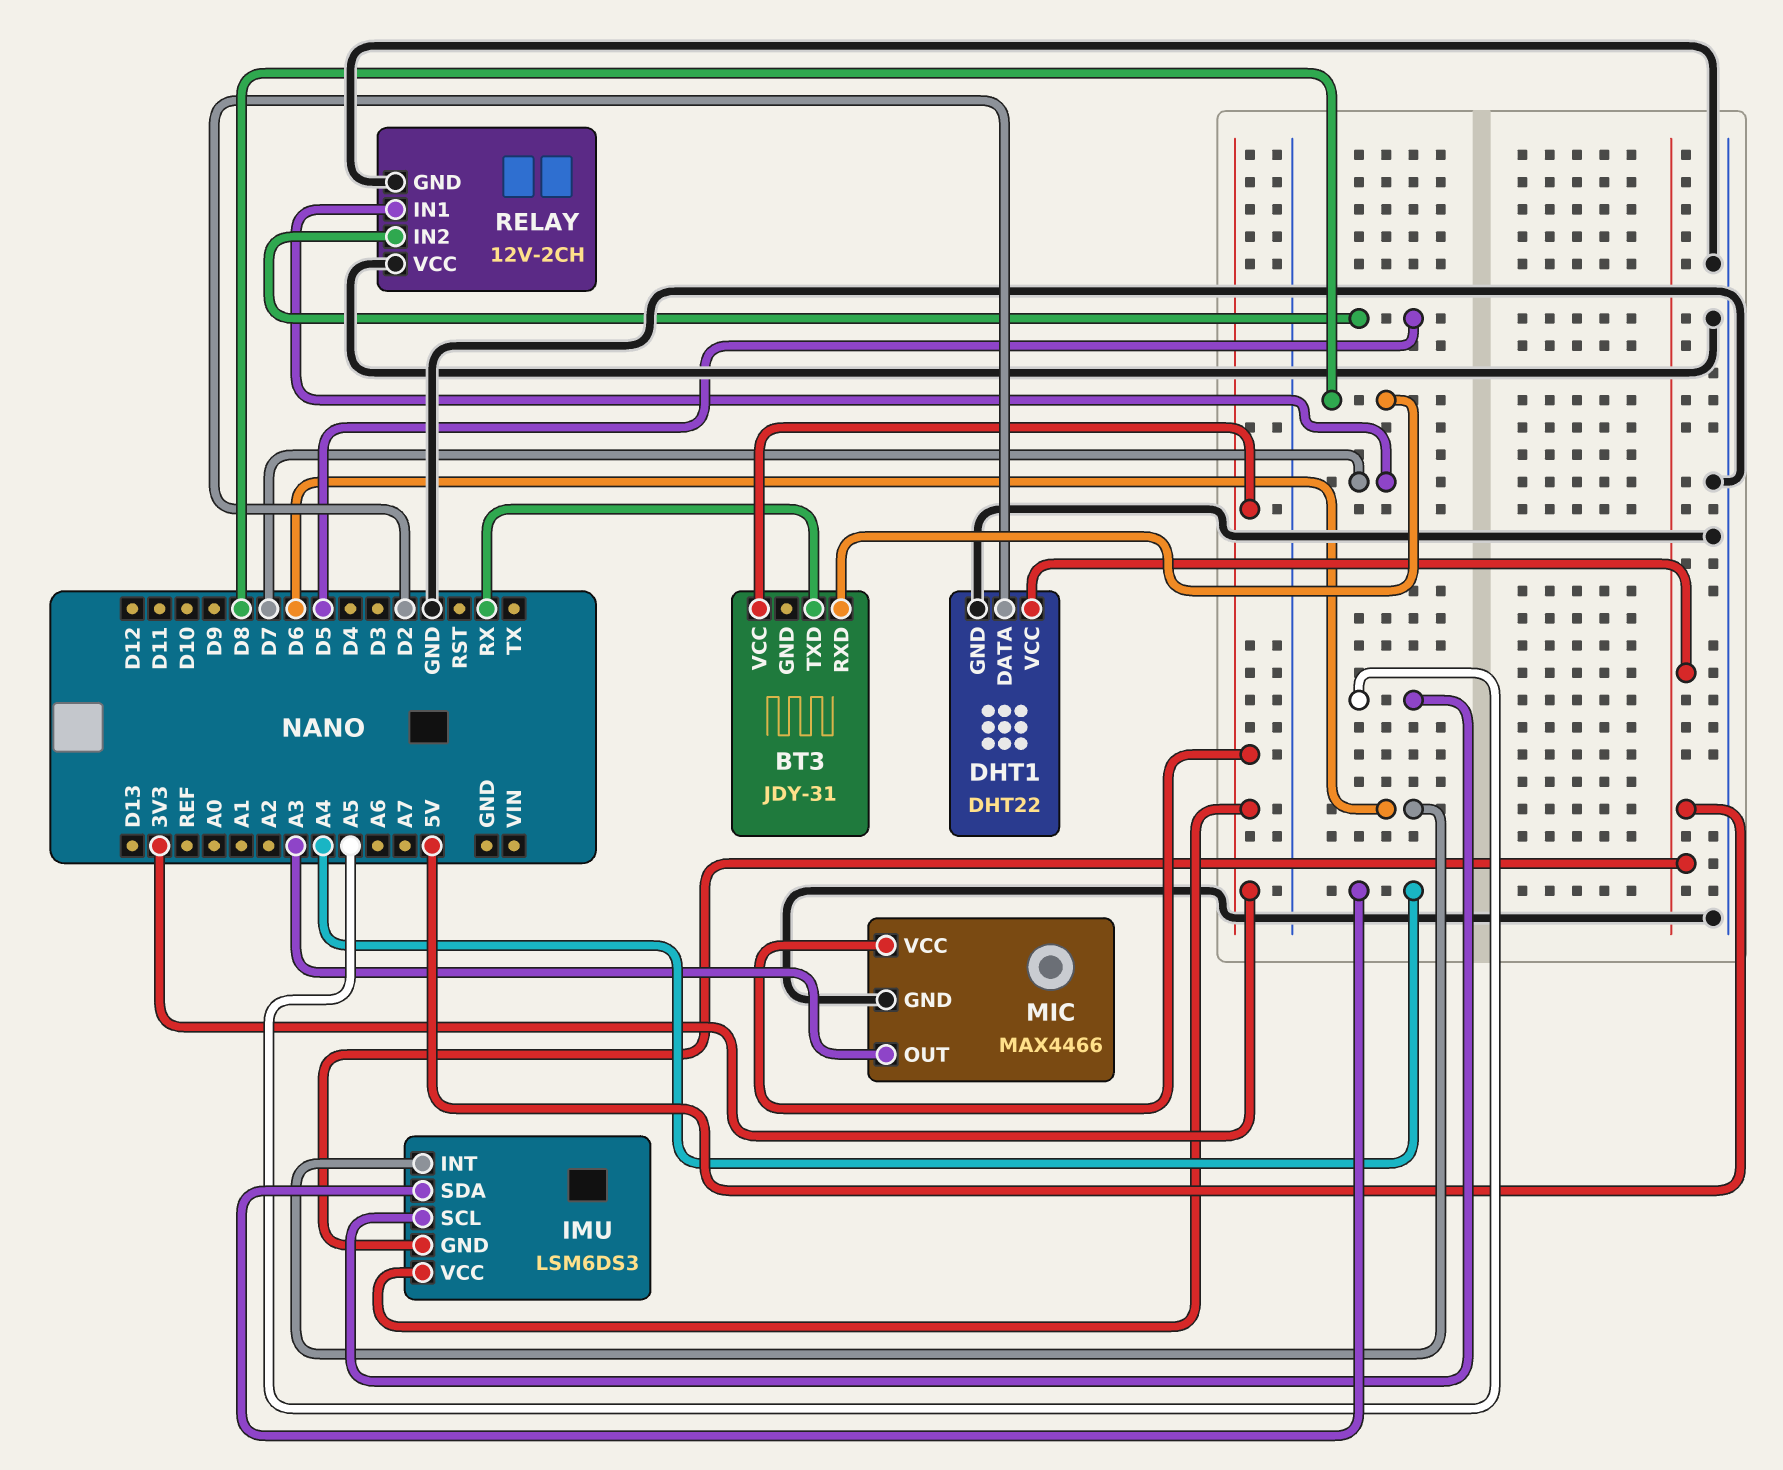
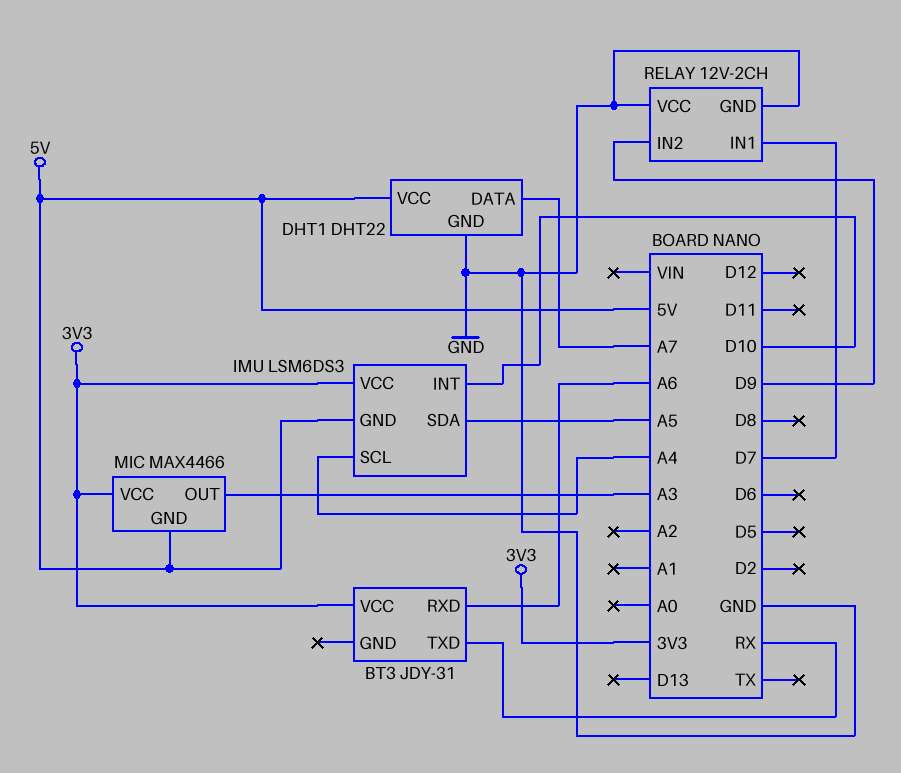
BT3 pin RXD: D8 -> A6
DHT1 pin DATA: D2 -> A7
IMU pin INT: D6 -> D10
IMU pin SCL: A5 -> A4
IMU pin SDA: A4 -> A5
MIC pin GND: GND -> 5V
RELAY pin IN2: D5 -> D9

